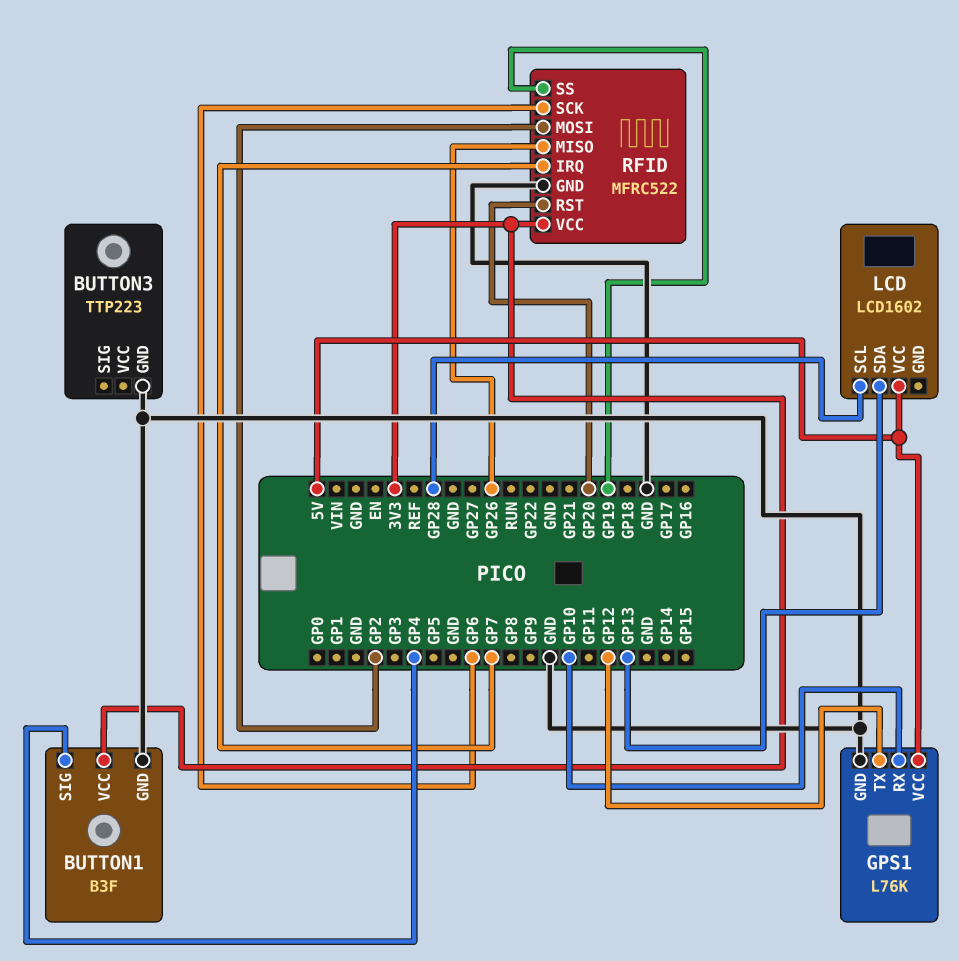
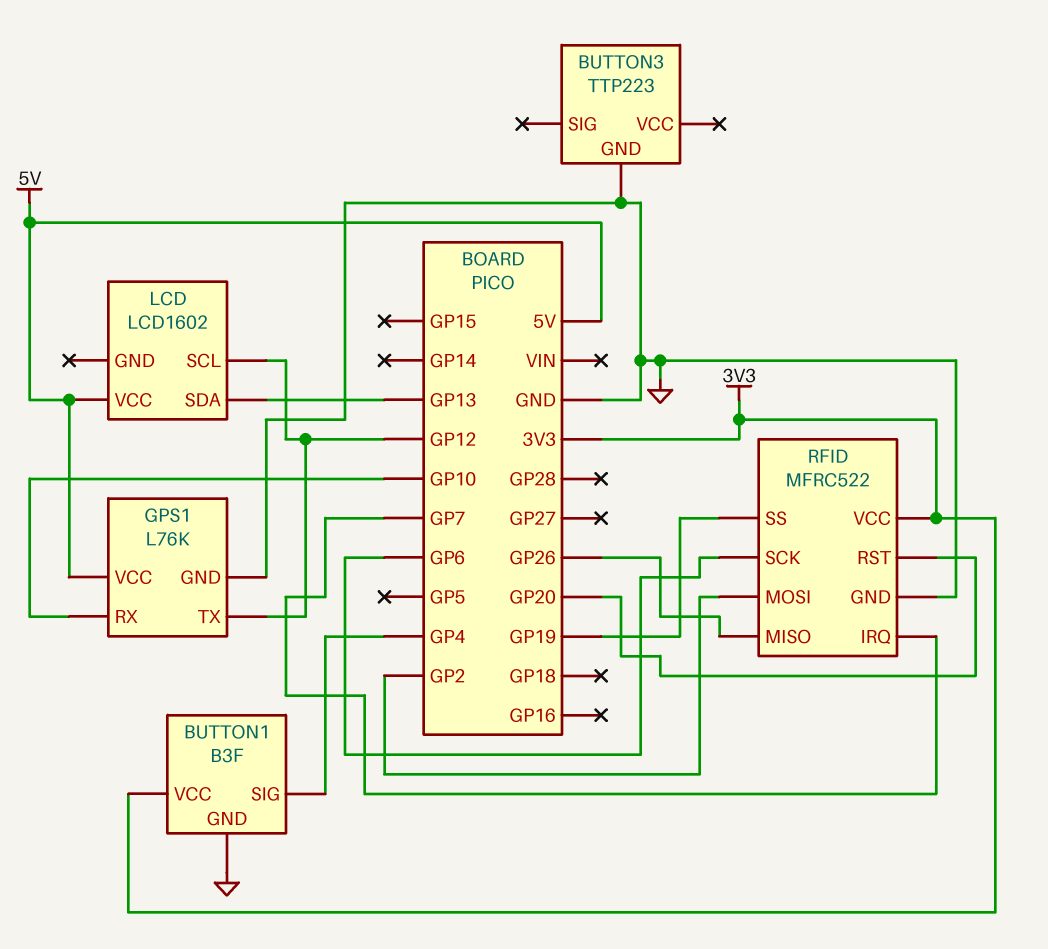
LCD pin SCL: GP28 -> GP12

